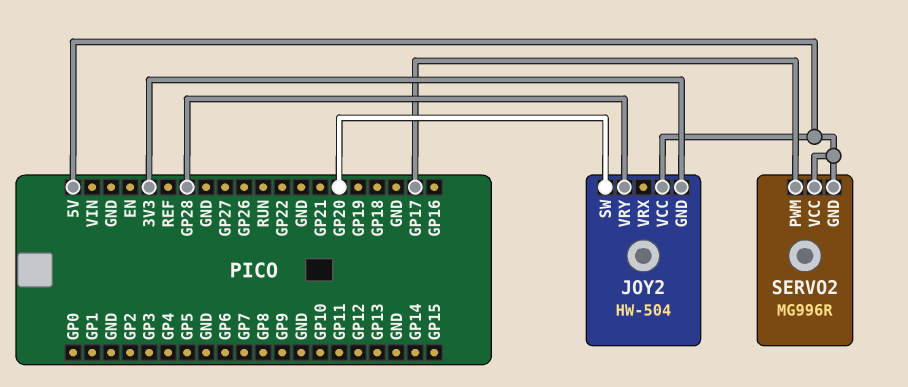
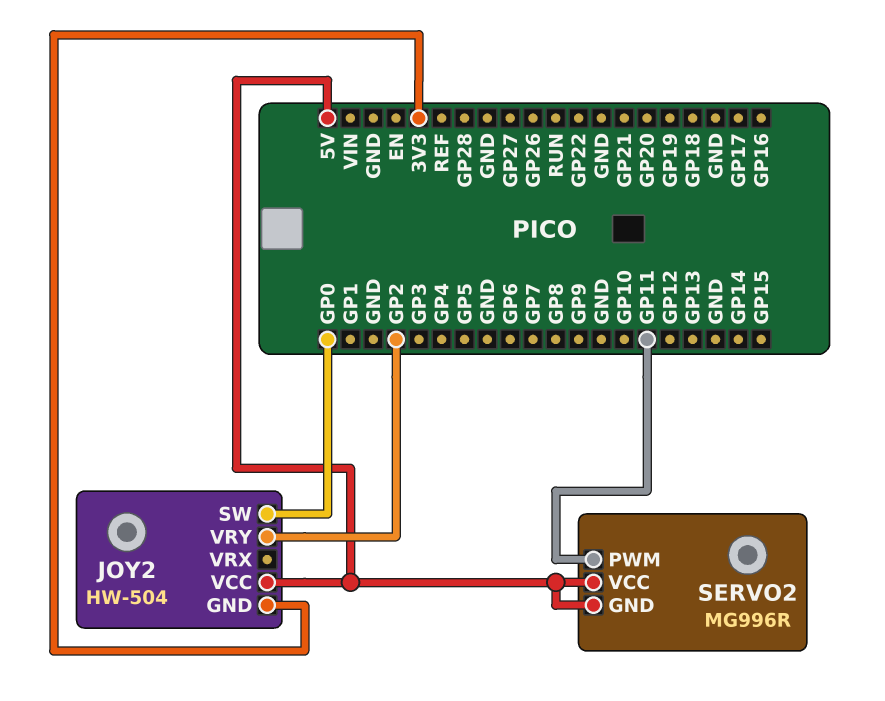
JOY2 pin SW: GP20 -> GP0
JOY2 pin VRY: GP28 -> GP2
SERVO2 pin PWM: GP17 -> GP11

